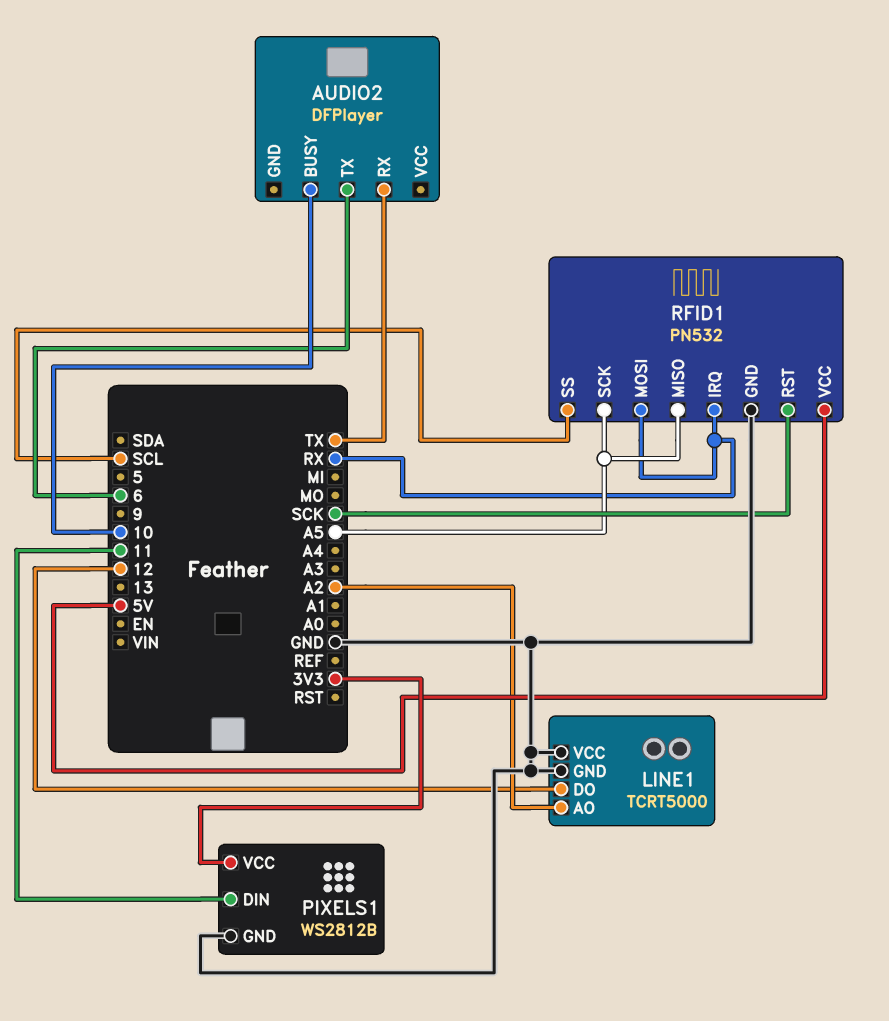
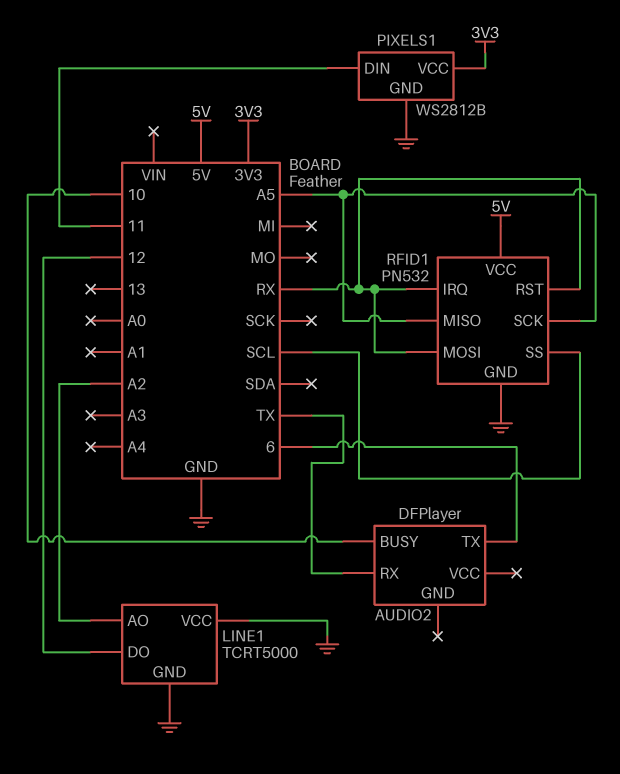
RFID1 pin RST: SCK -> RX

